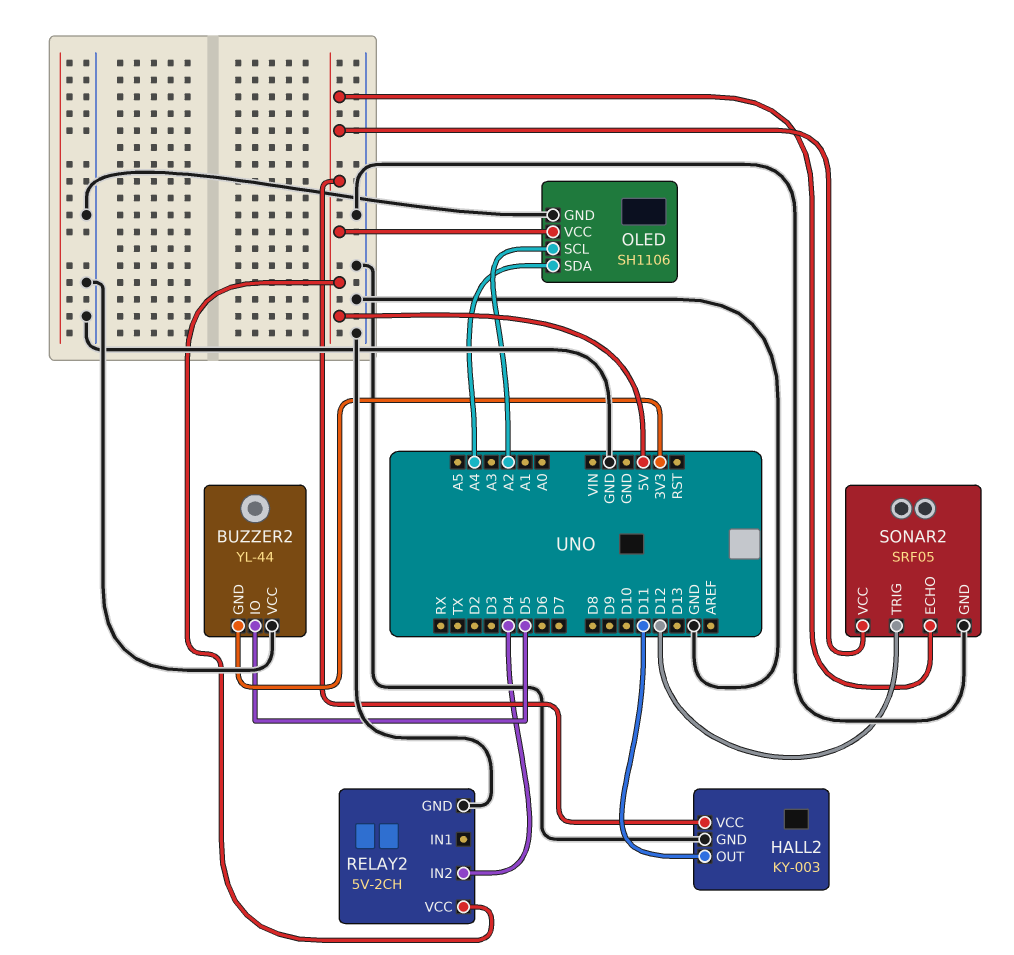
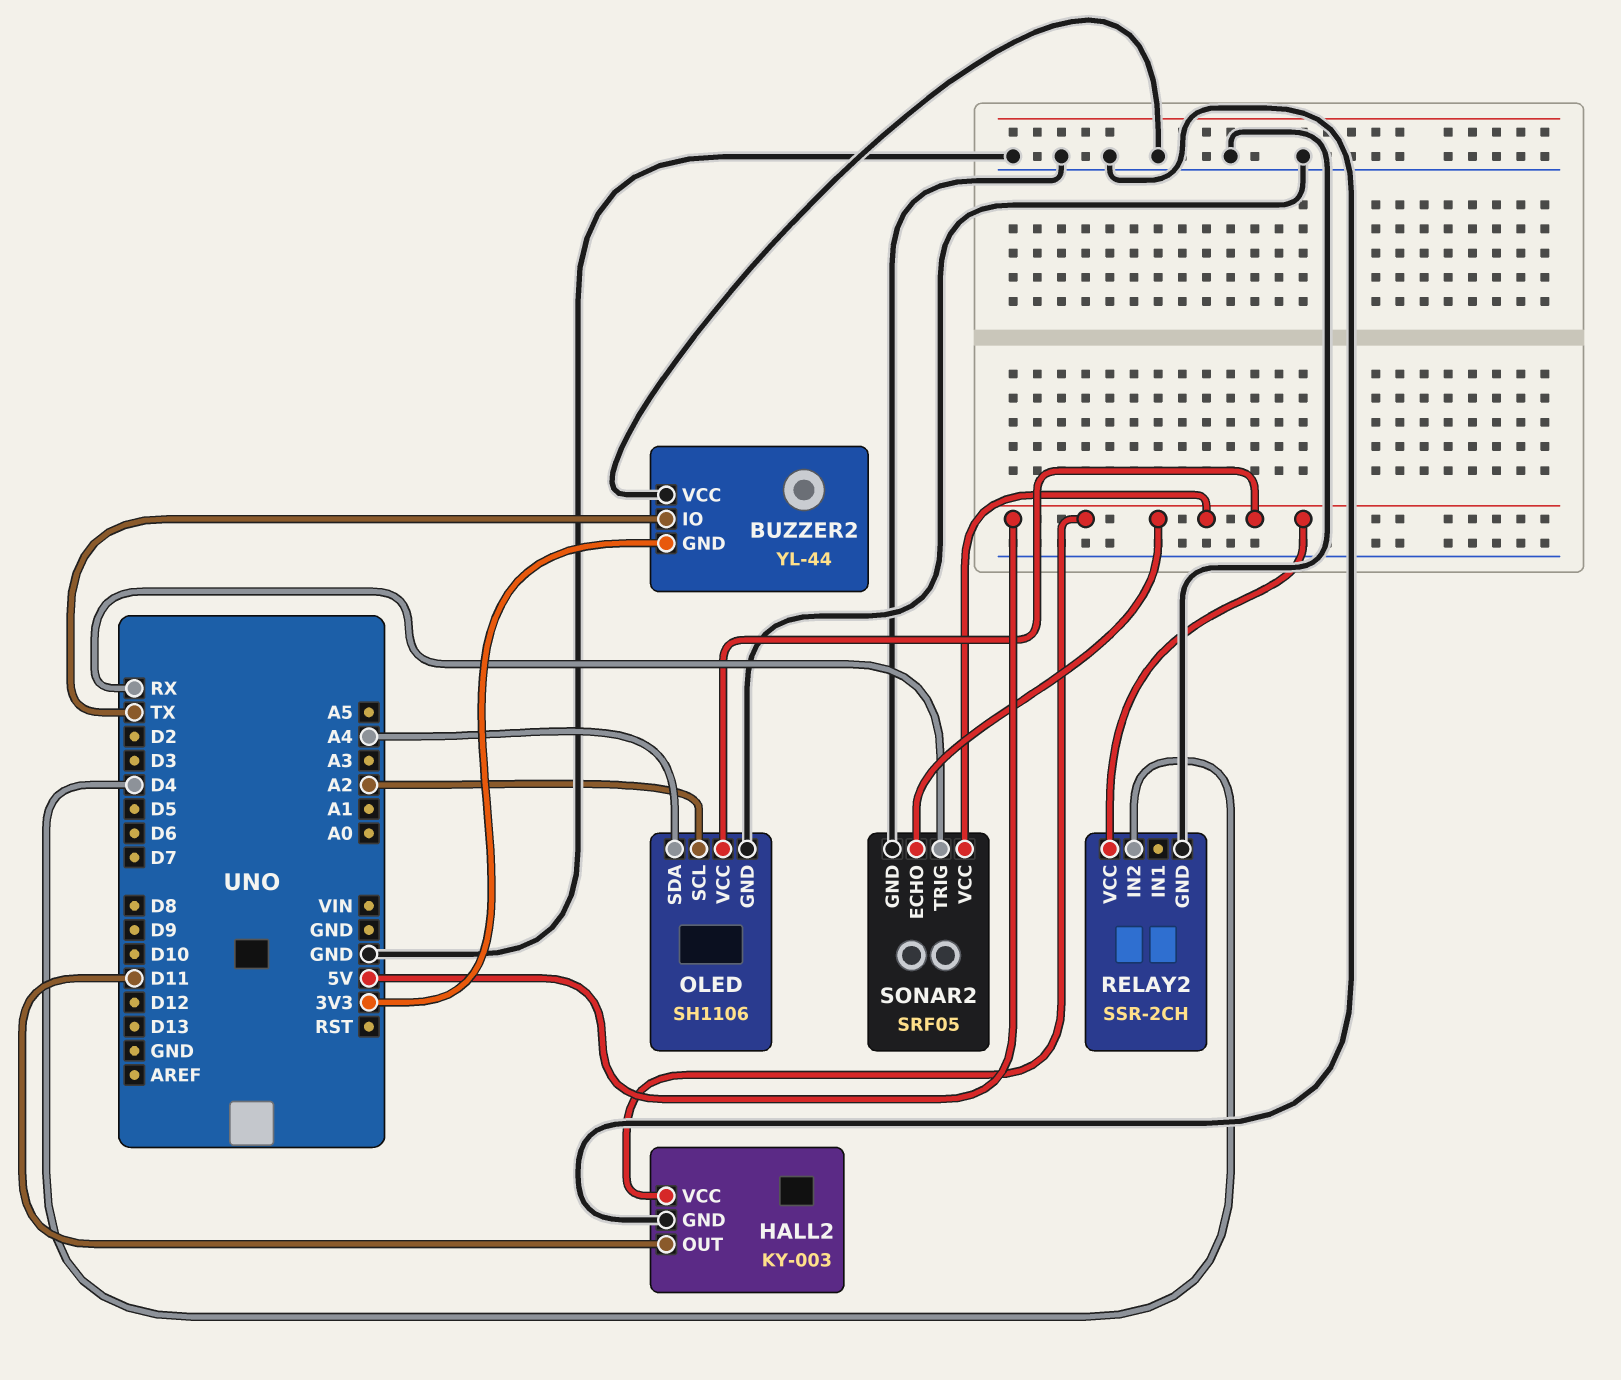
BUZZER2 pin IO: D5 -> TX
RELAY2: 5V-2CH -> SSR-2CH
SONAR2 pin TRIG: D12 -> RX

